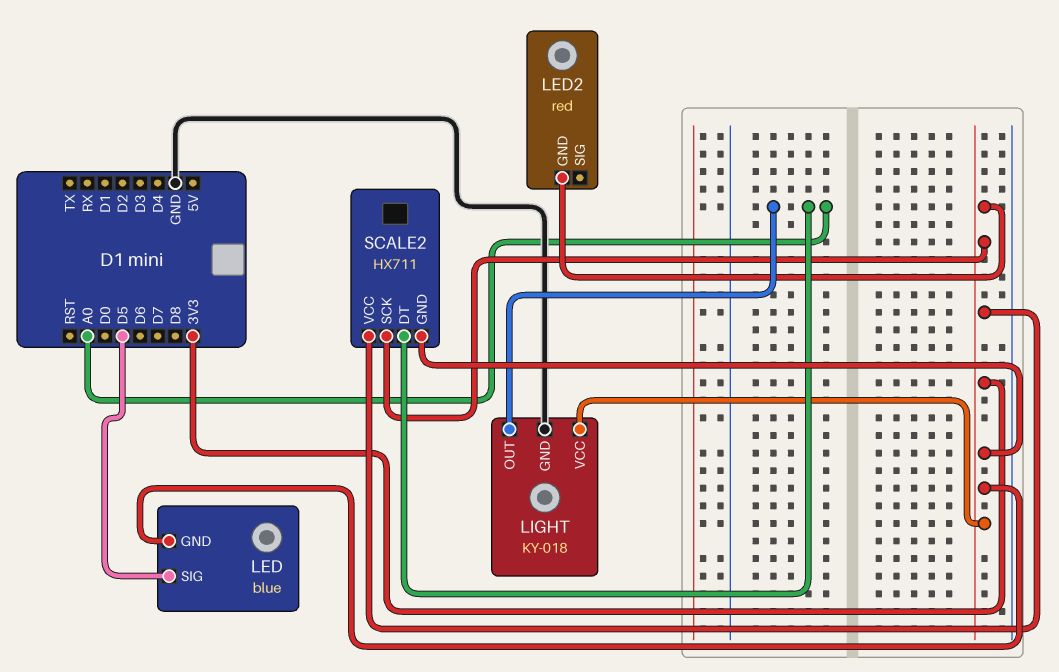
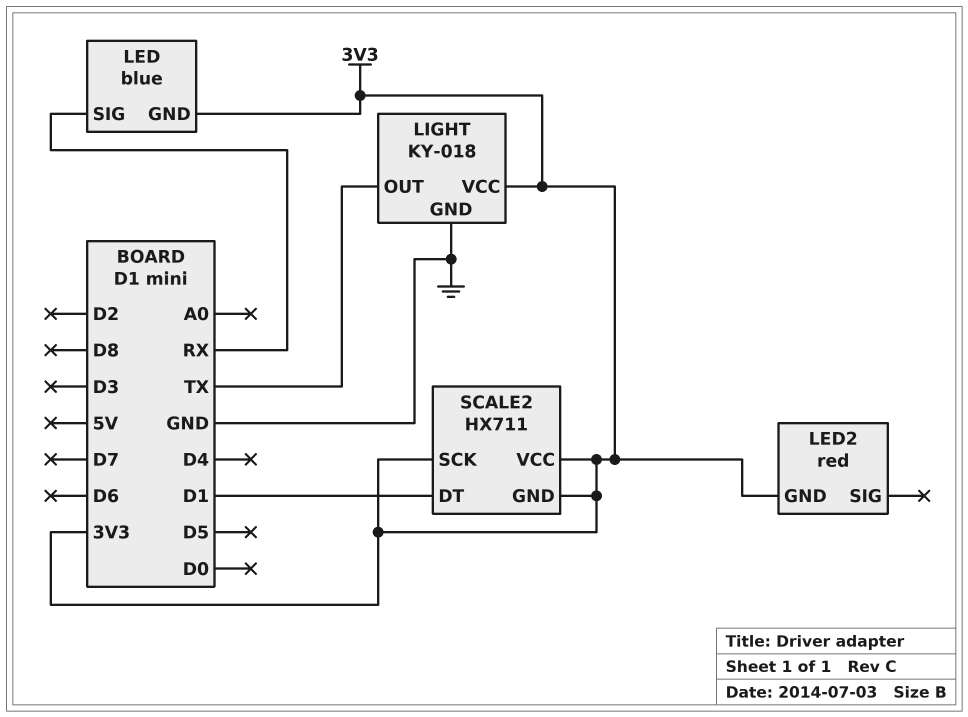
LED pin SIG: D5 -> RX
LIGHT pin OUT: A0 -> TX
SCALE2 pin DT: A0 -> D1

